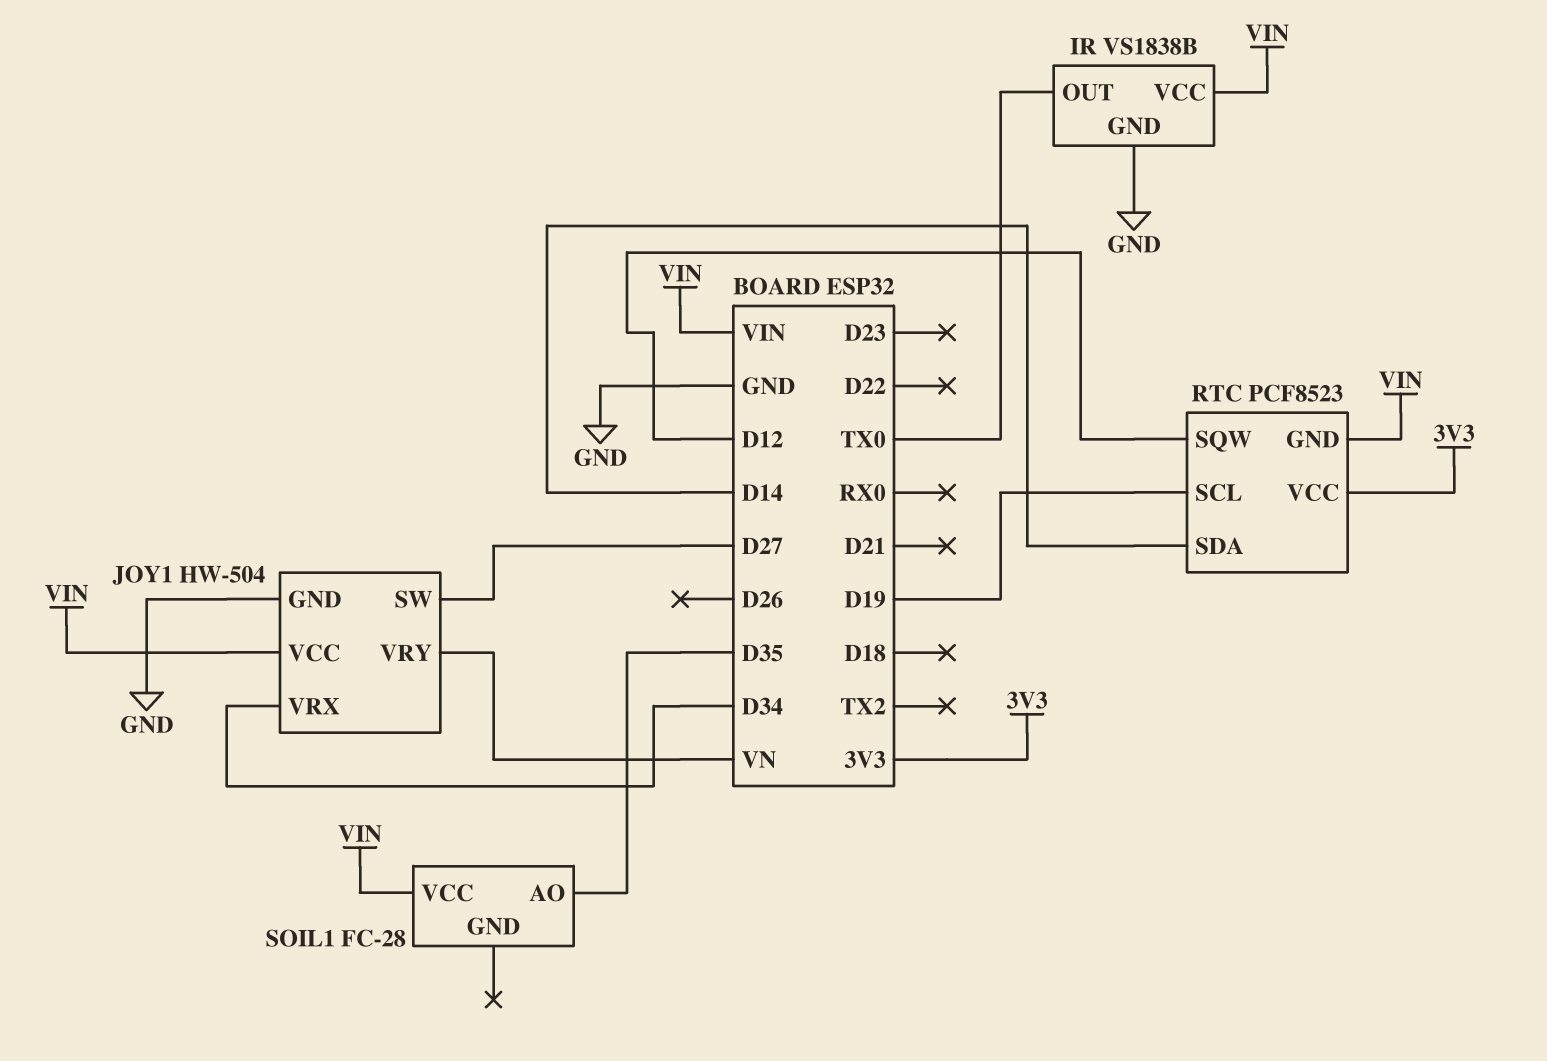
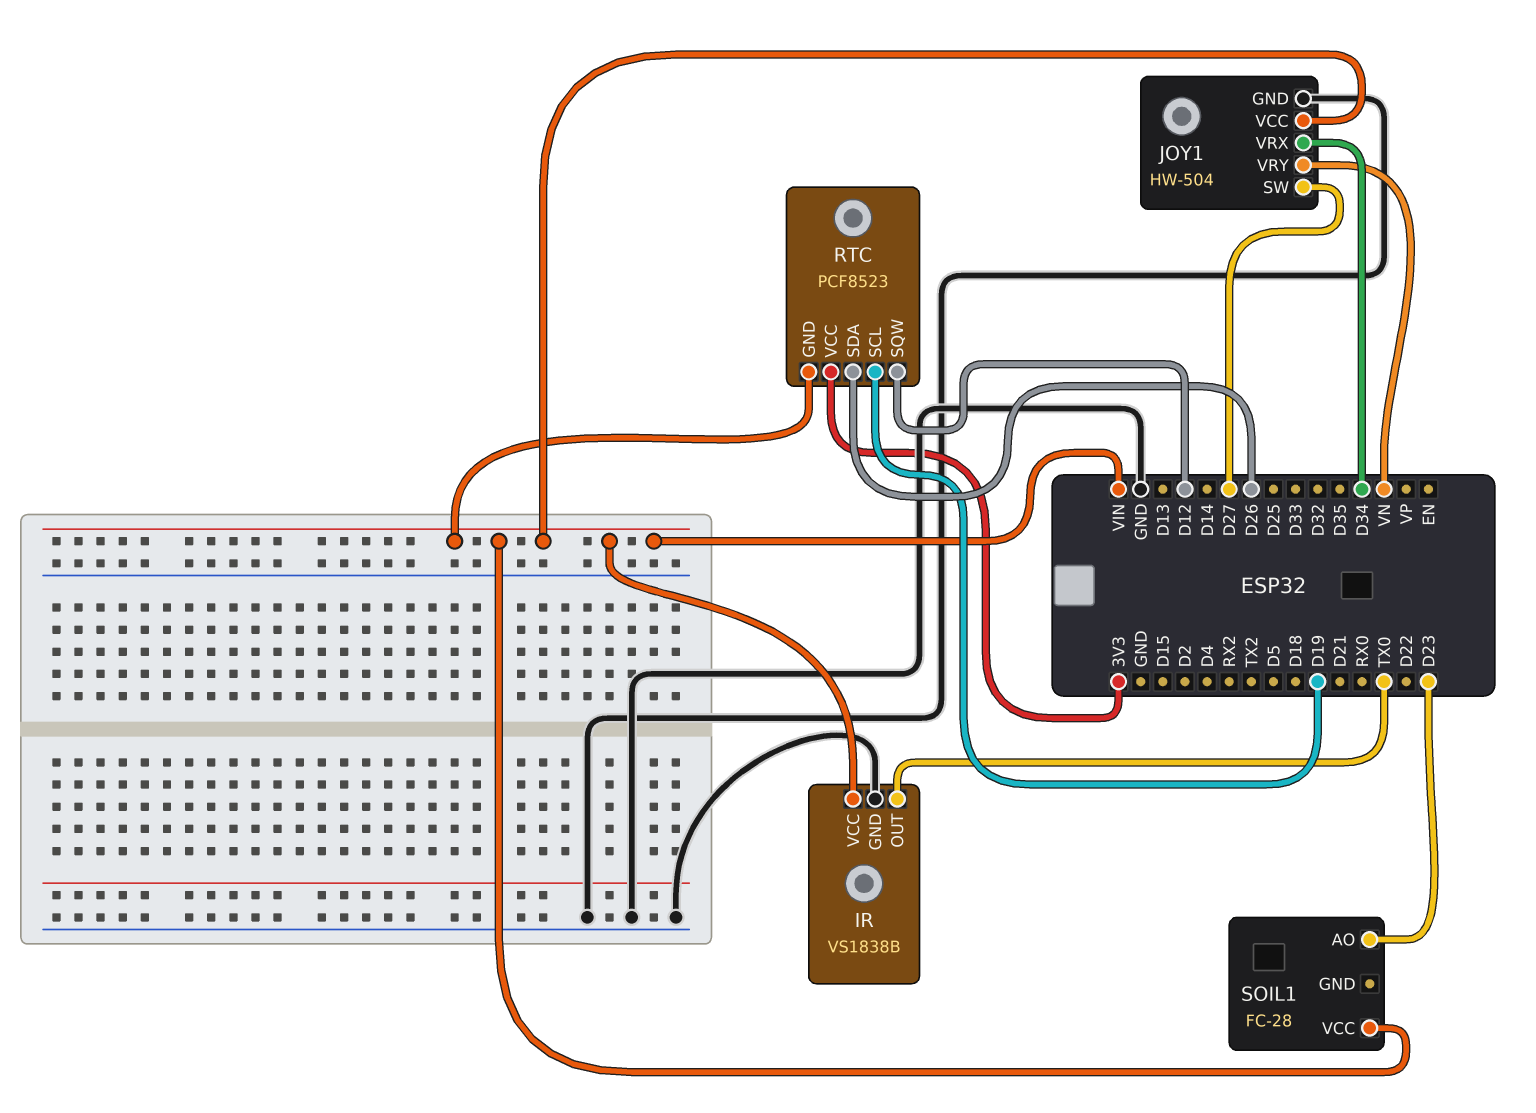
RTC pin SDA: D14 -> D26
SOIL1 pin AO: D35 -> D23

